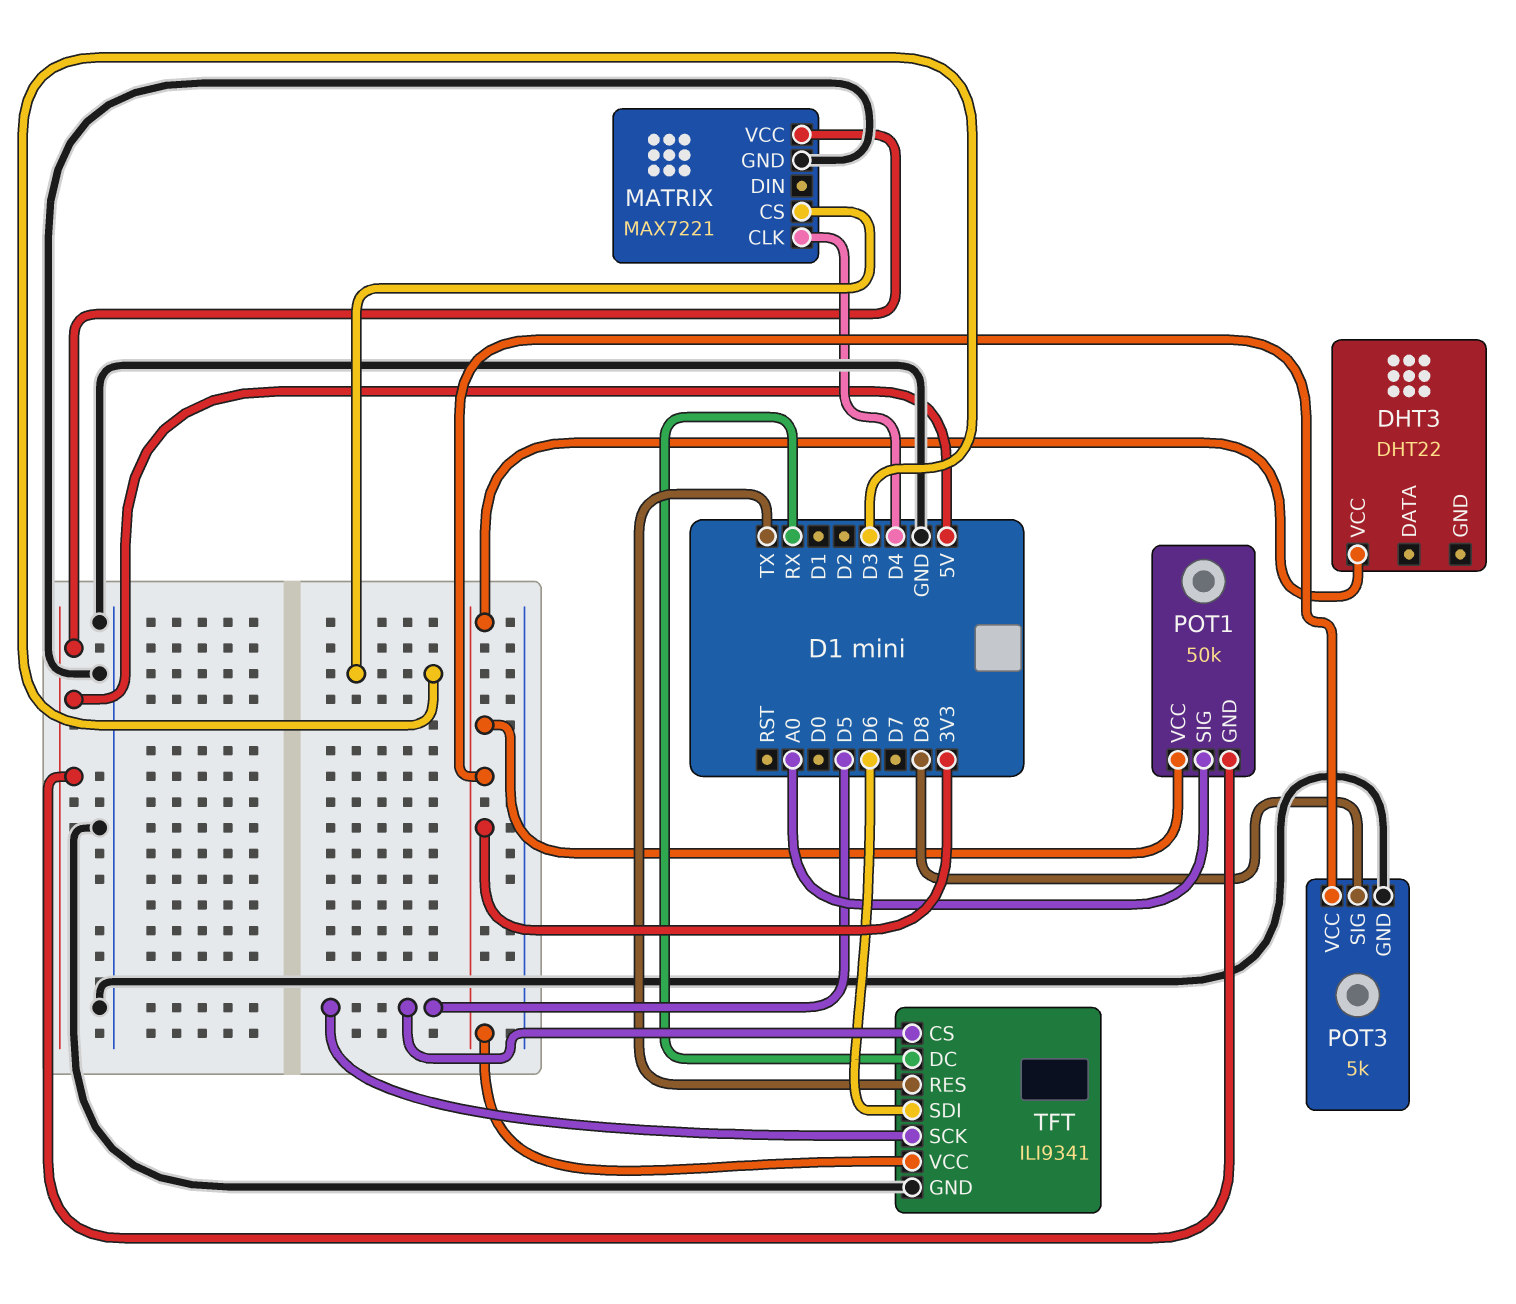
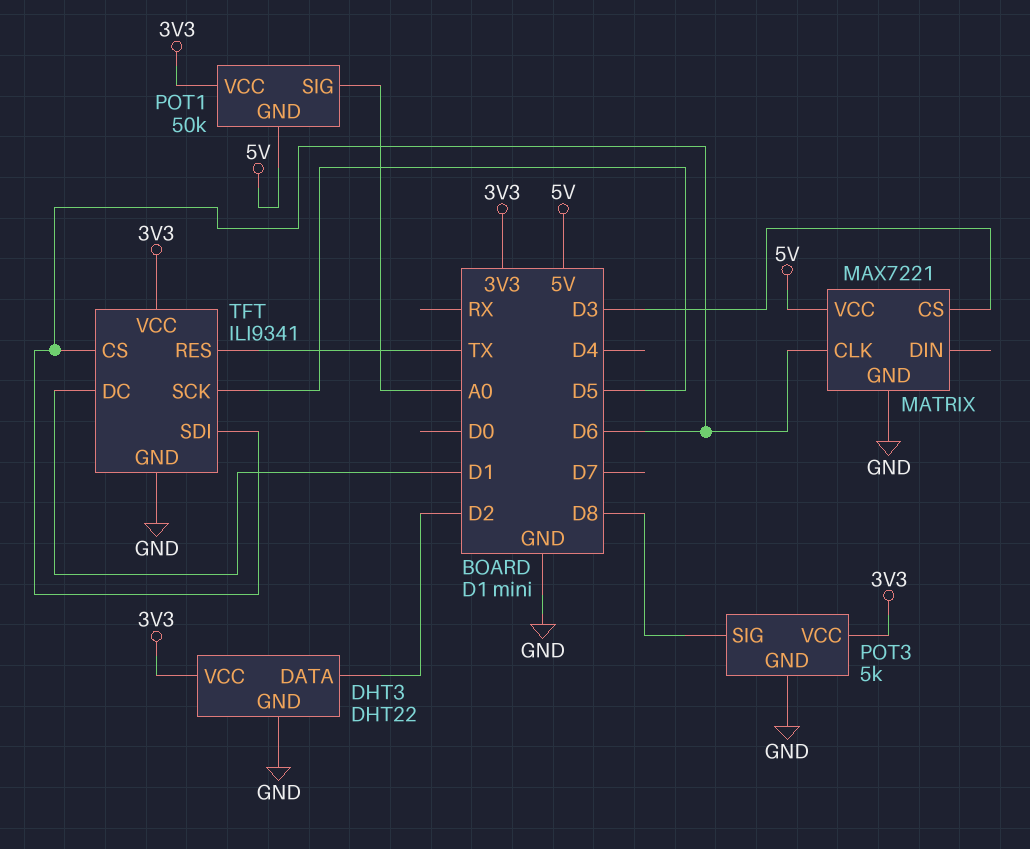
DHT3 pin DATA: none -> D2
DHT3 pin GND: none -> GND
MATRIX pin CLK: D4 -> D6
TFT pin CS: D5 -> D6
TFT pin DC: RX -> D1

